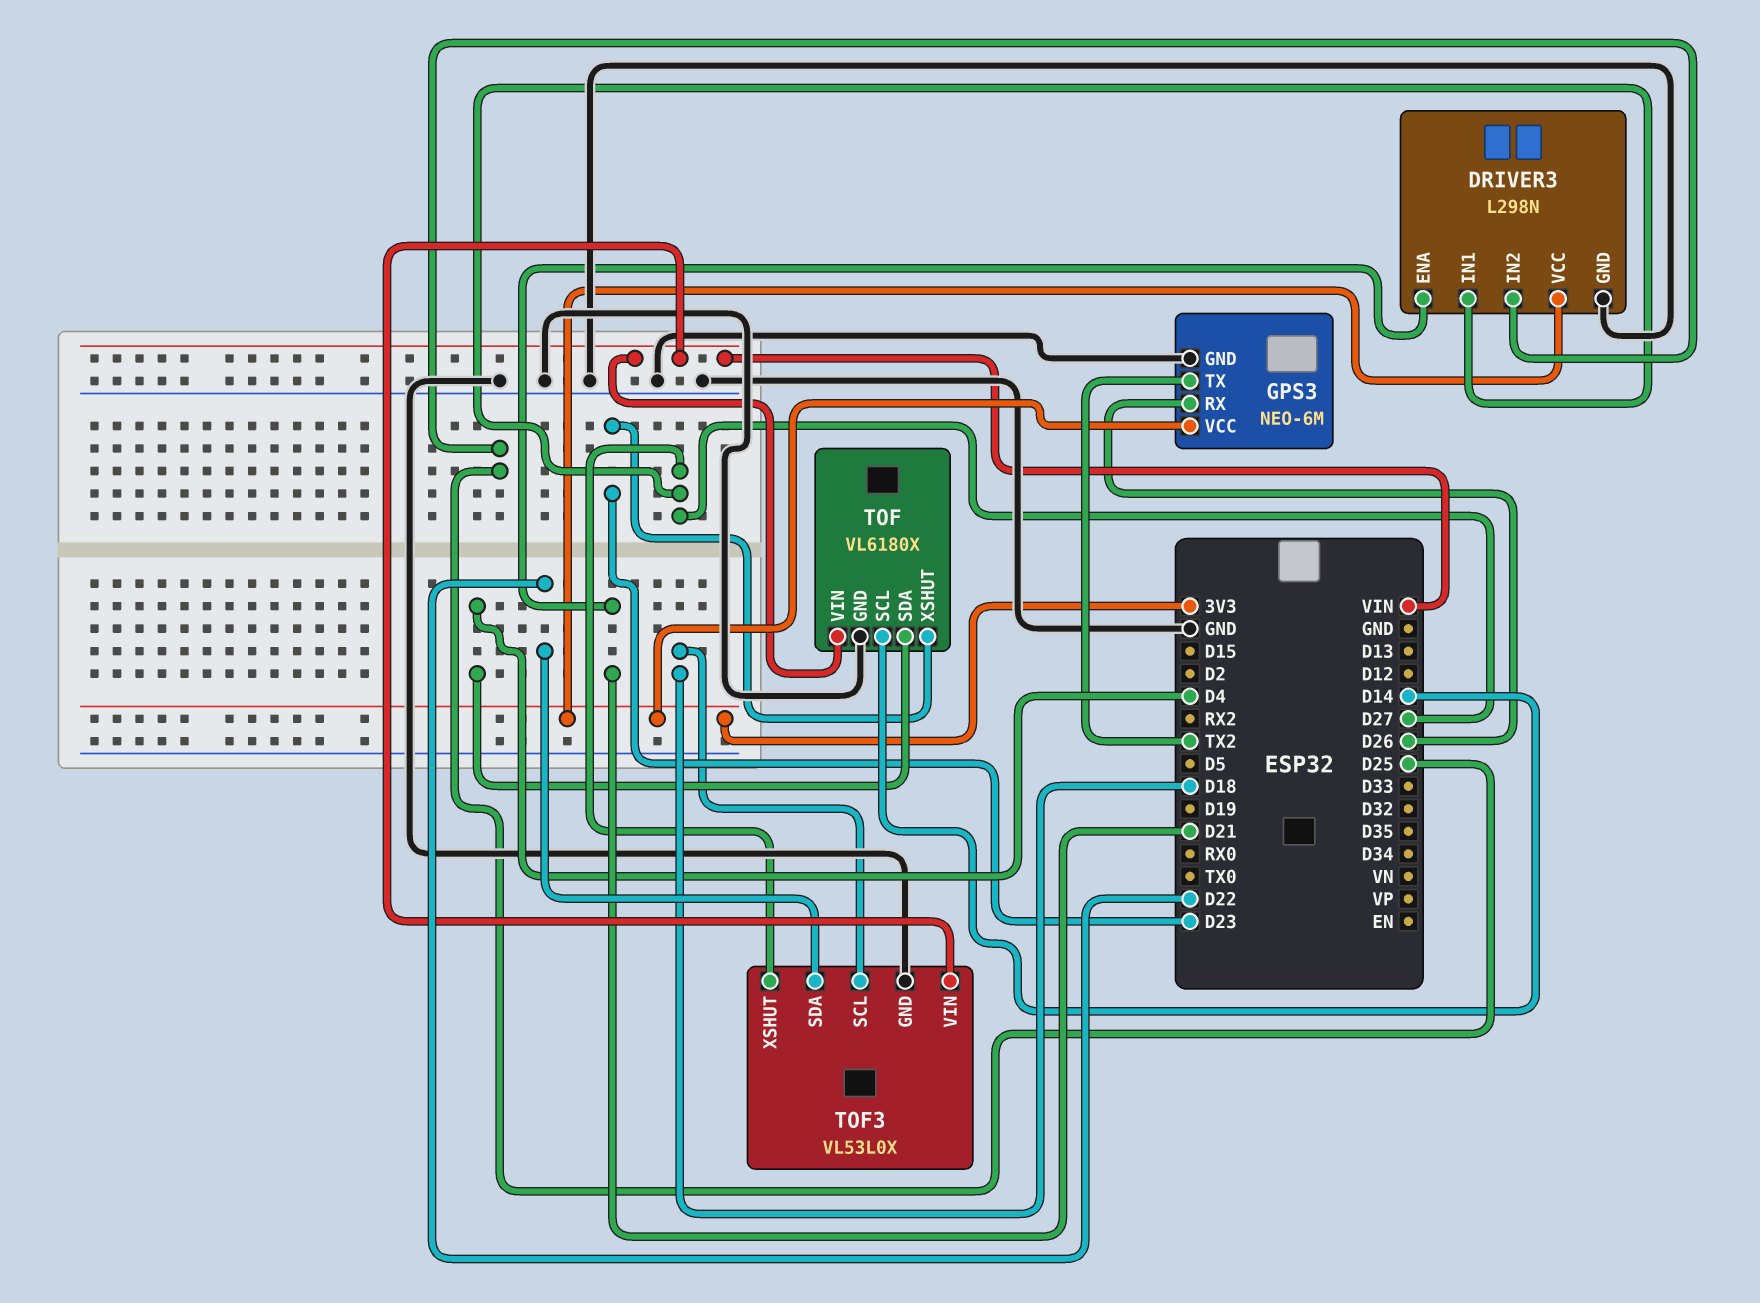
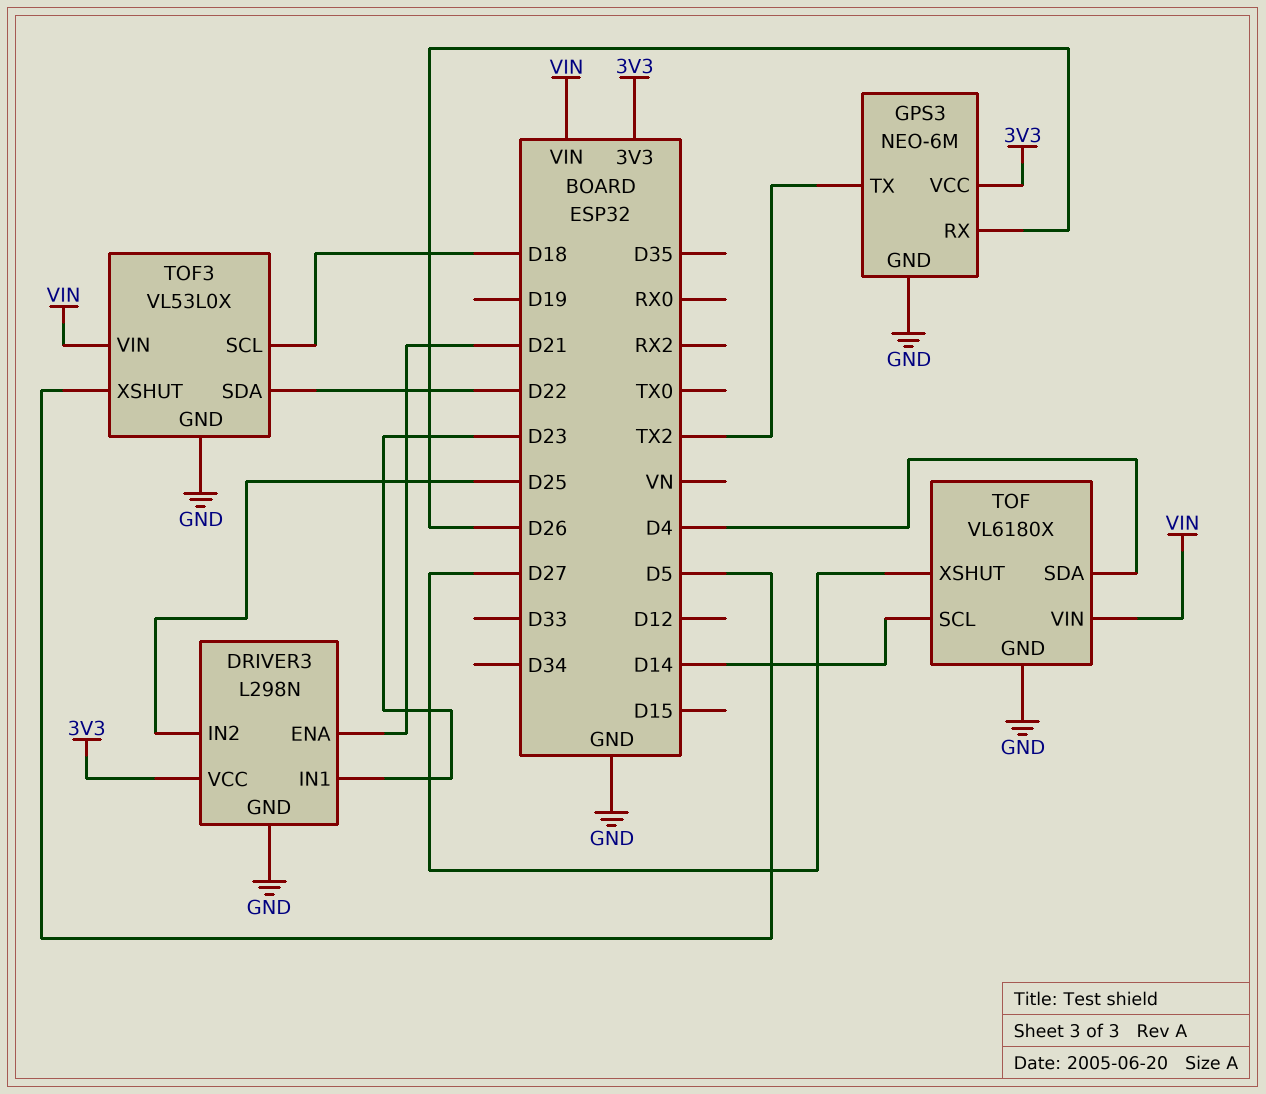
DRIVER3 pin IN1: D27 -> D23
TOF pin XSHUT: D23 -> D27
TOF3 pin XSHUT: D27 -> D5

